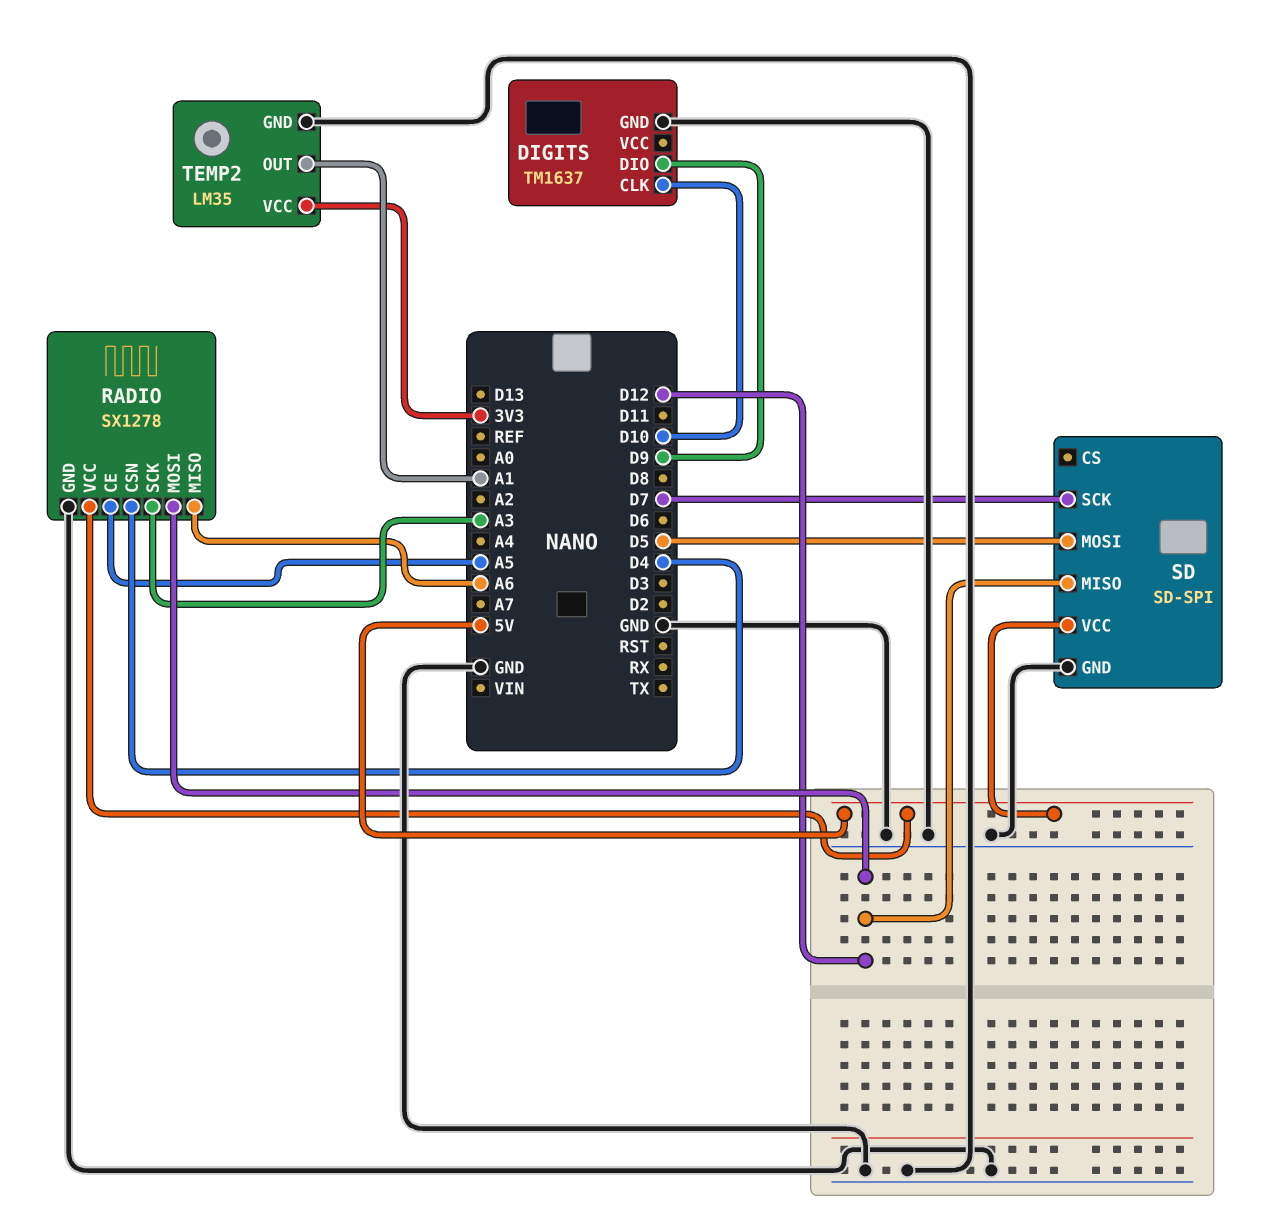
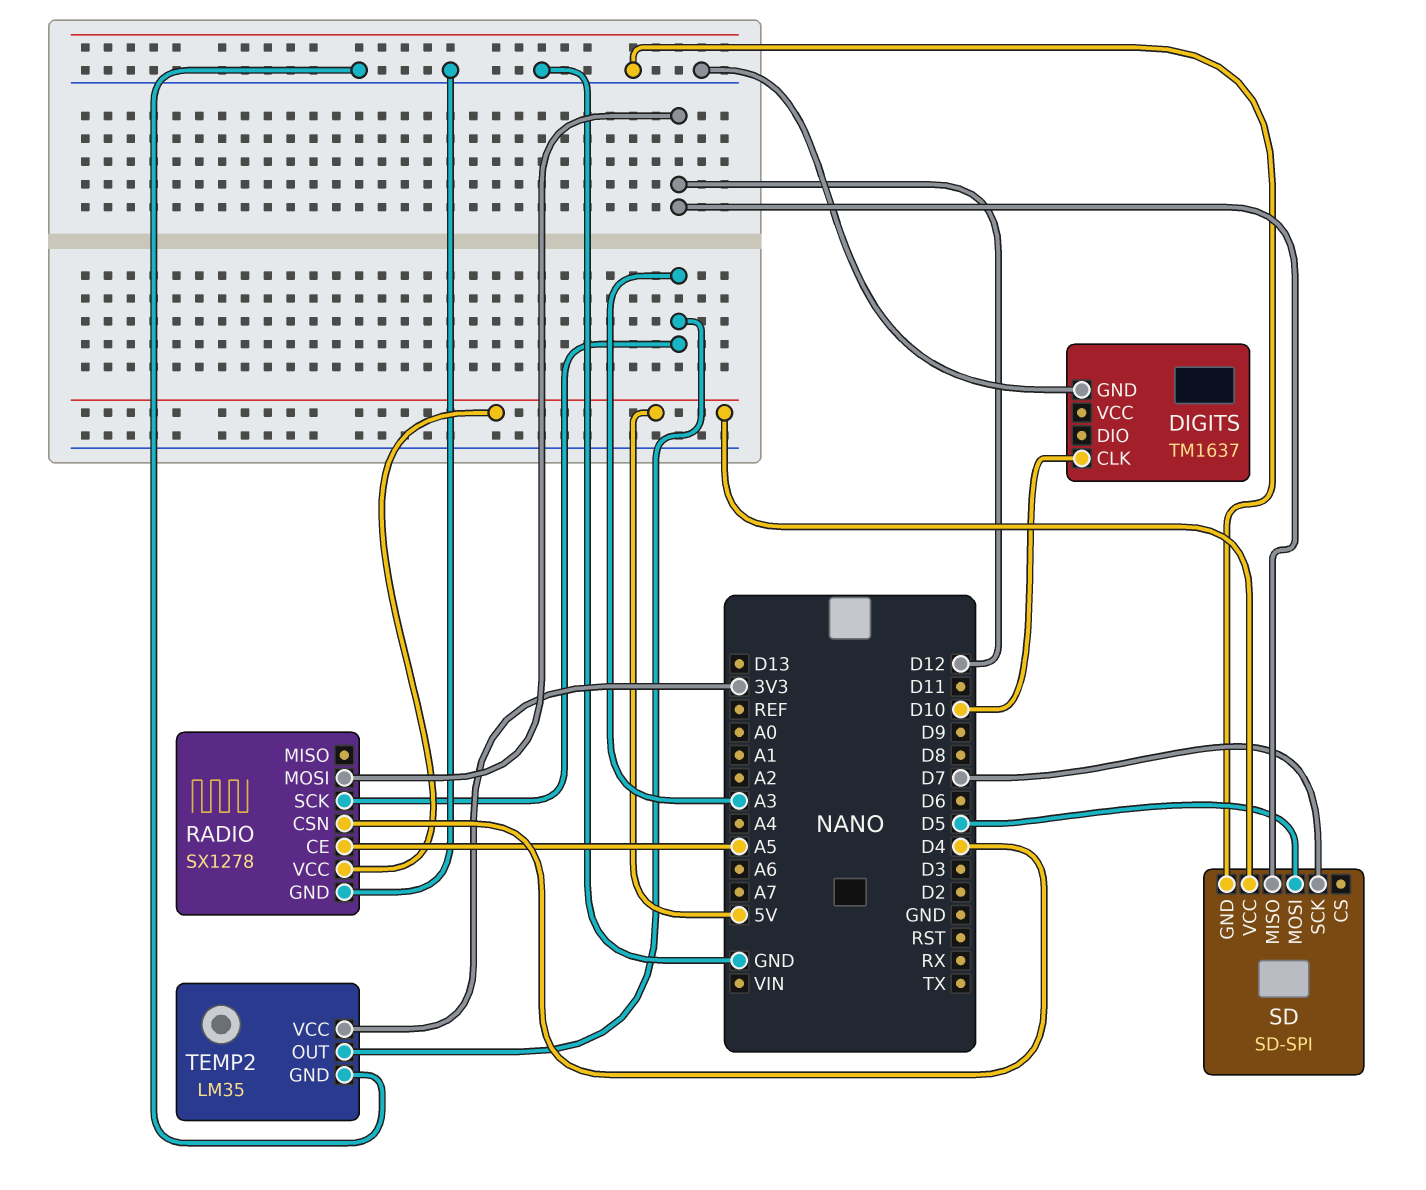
DIGITS pin DIO: D9 -> none
RADIO pin MISO: A6 -> none
TEMP2 pin OUT: A1 -> A3

